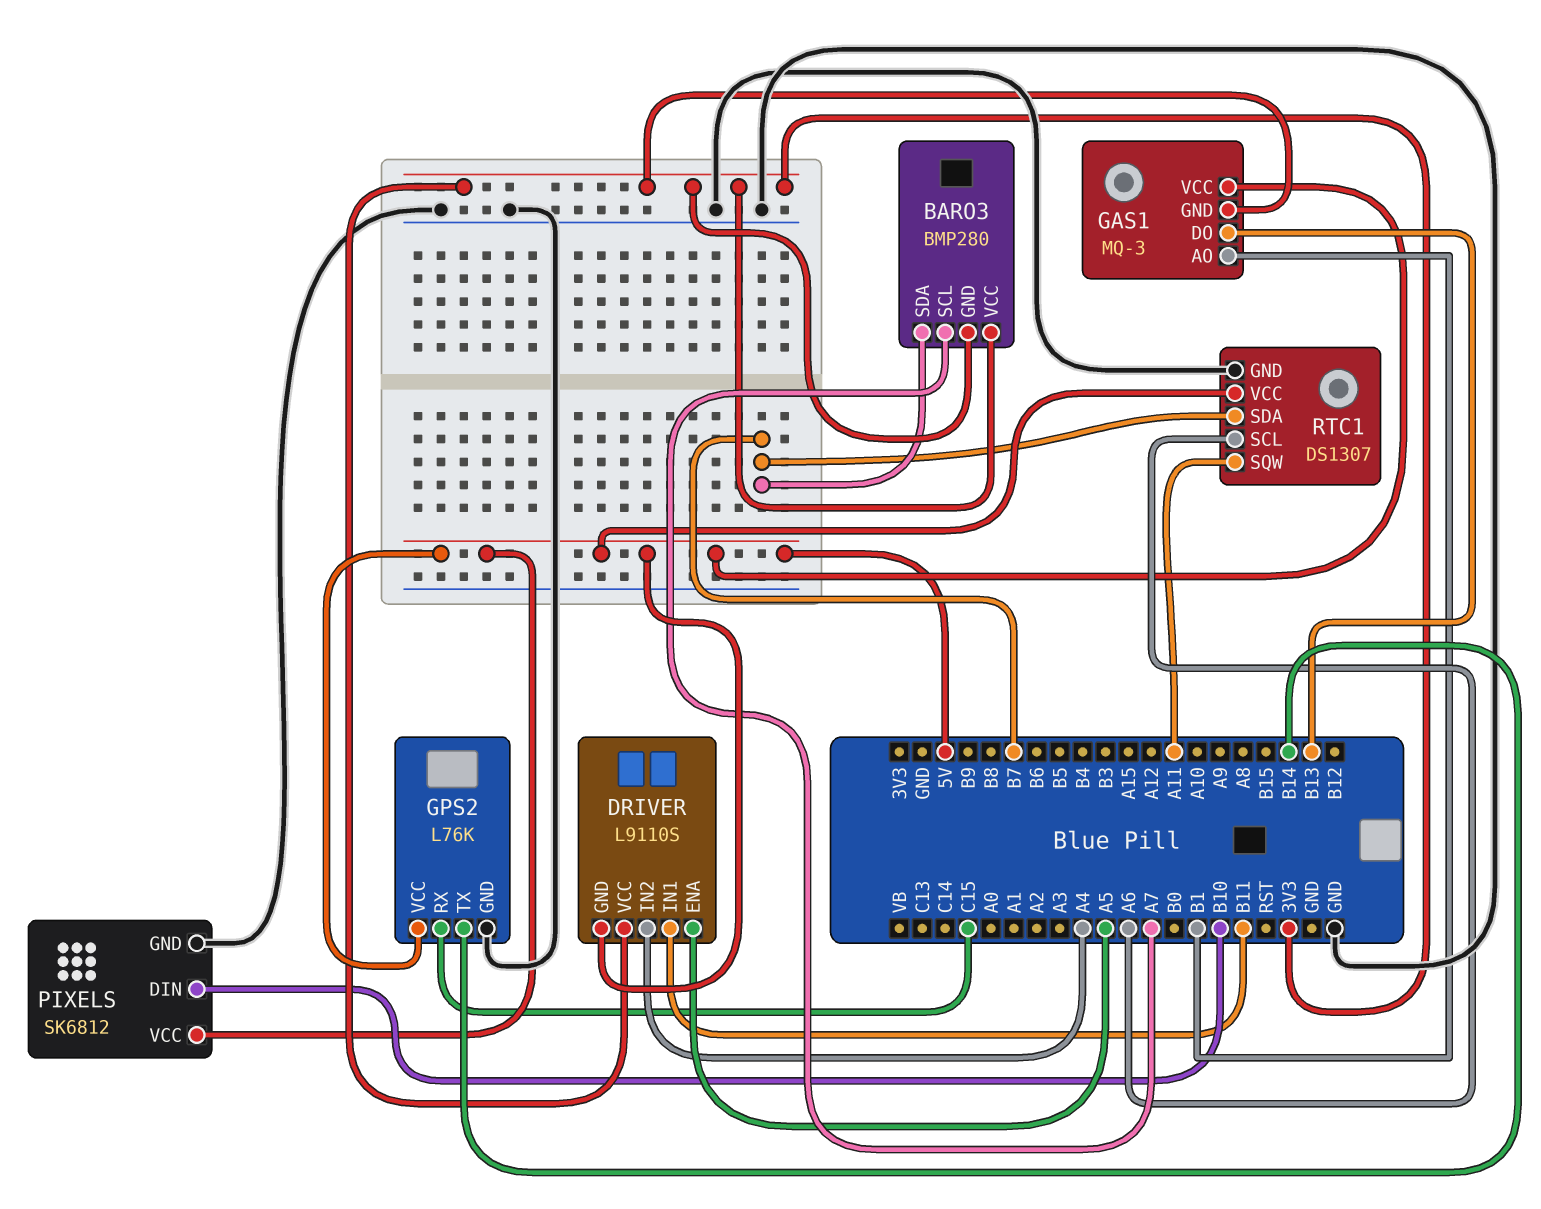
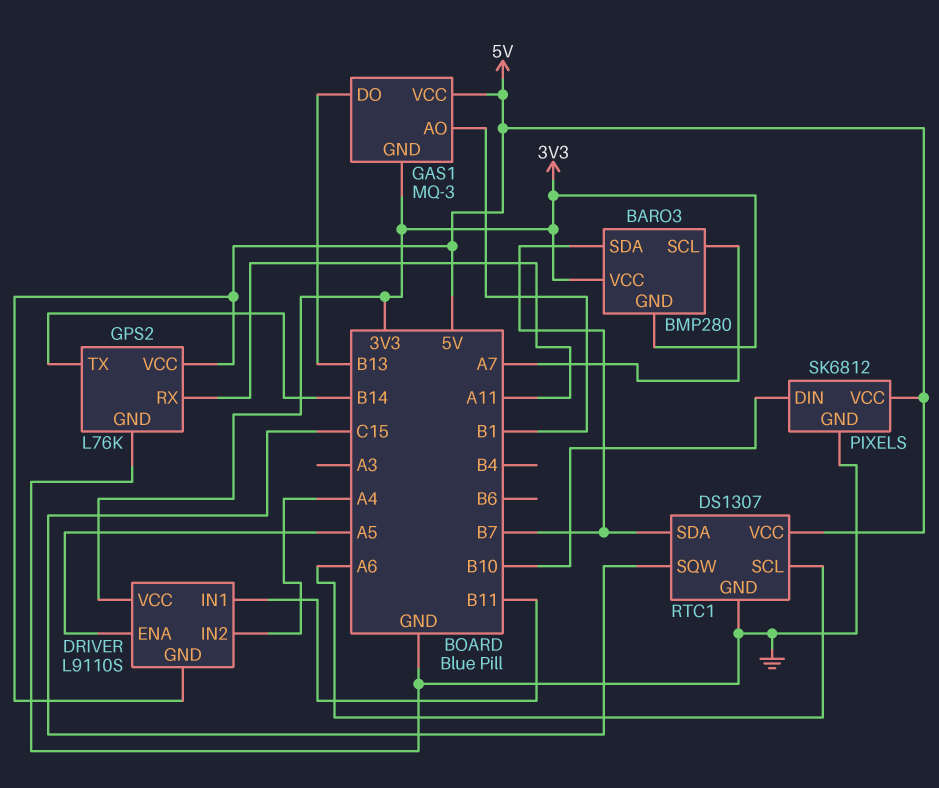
GPS2 pin RX: C15 -> A11
RTC1 pin SQW: A11 -> C15

